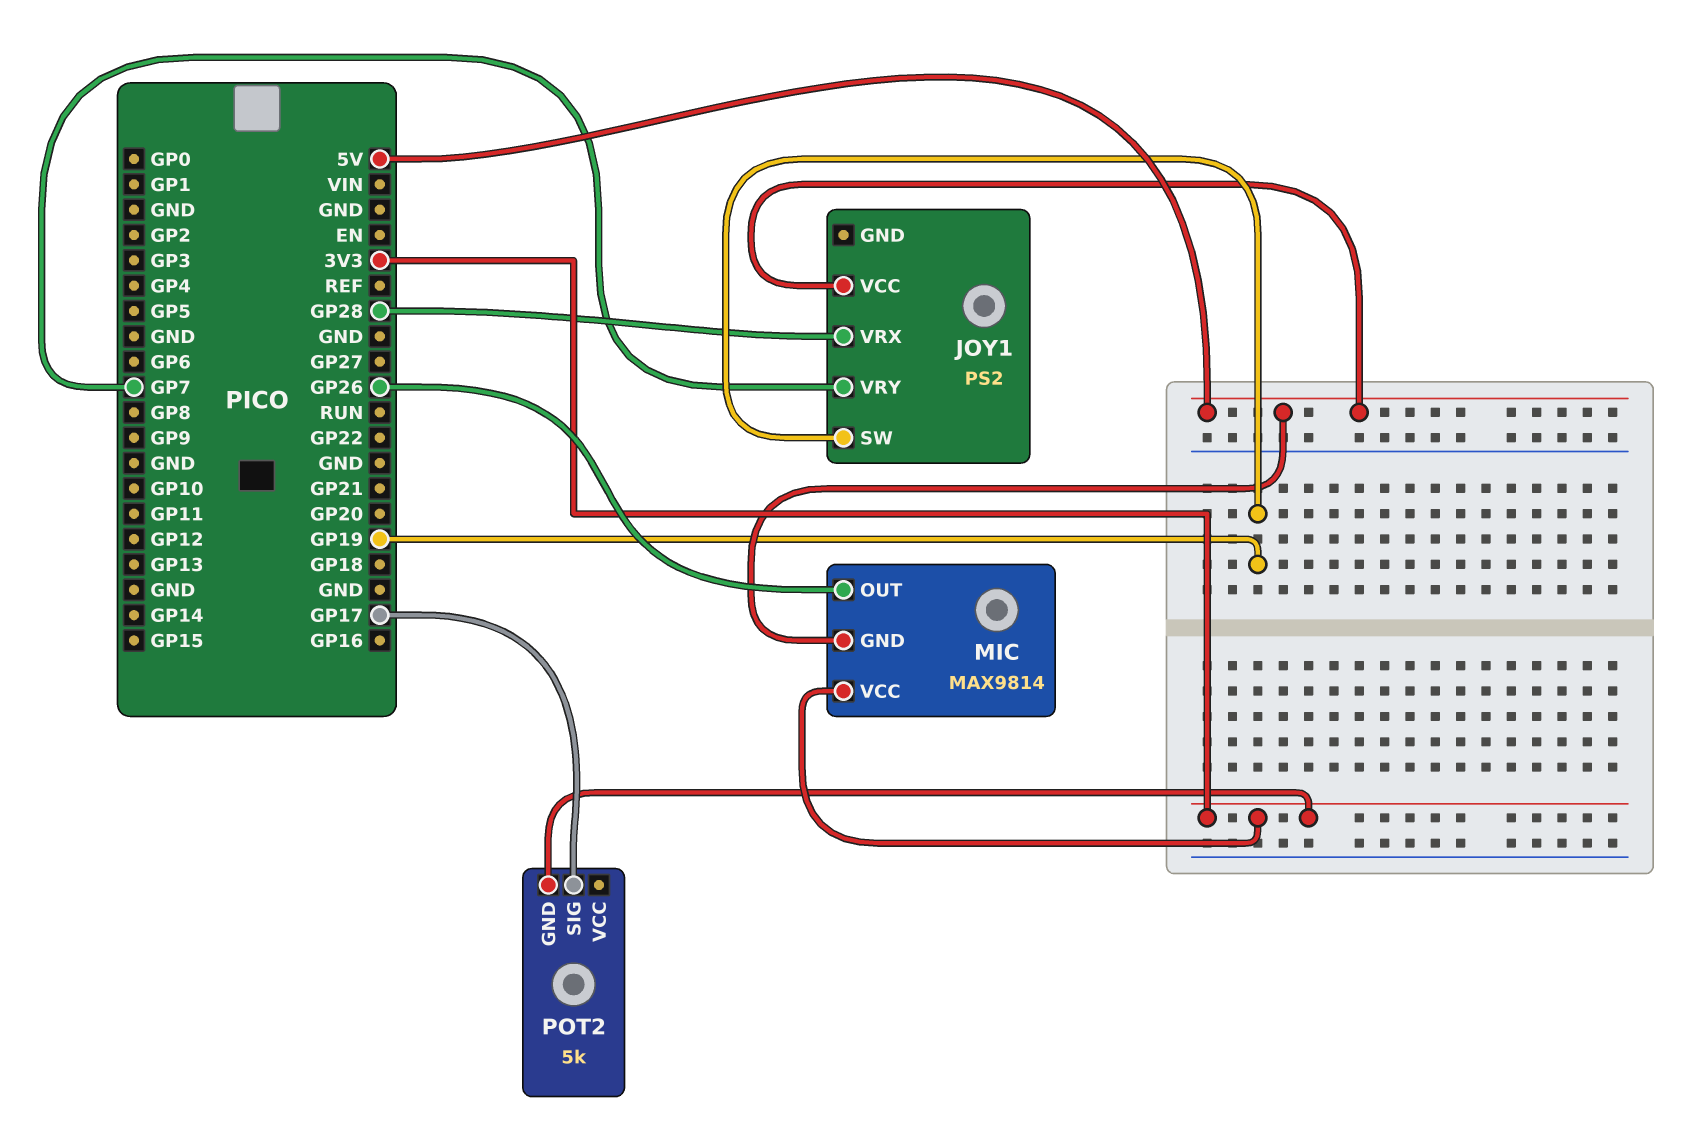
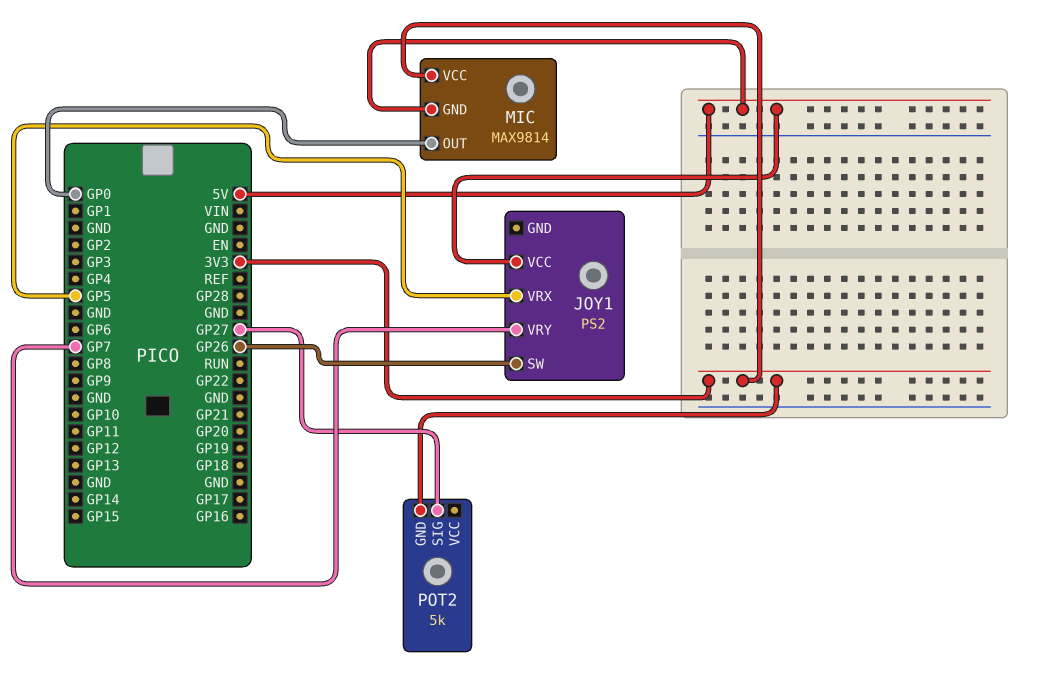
JOY1 pin SW: GP19 -> GP26
JOY1 pin VRX: GP28 -> GP5
MIC pin OUT: GP26 -> GP0
POT2 pin SIG: GP17 -> GP27

